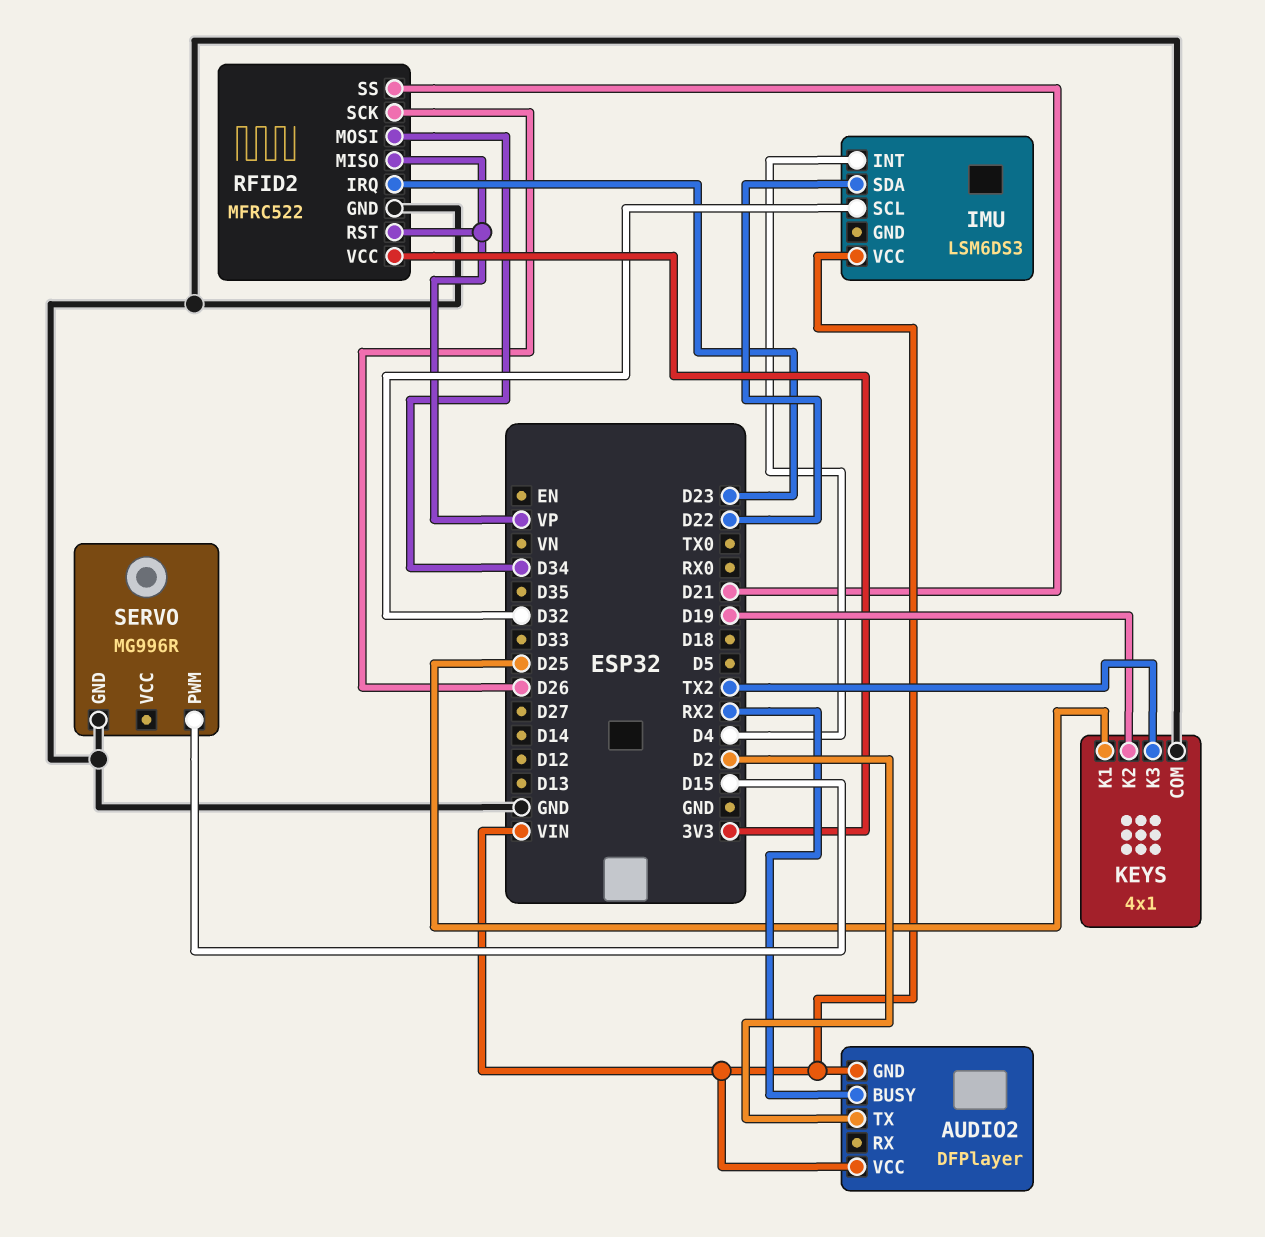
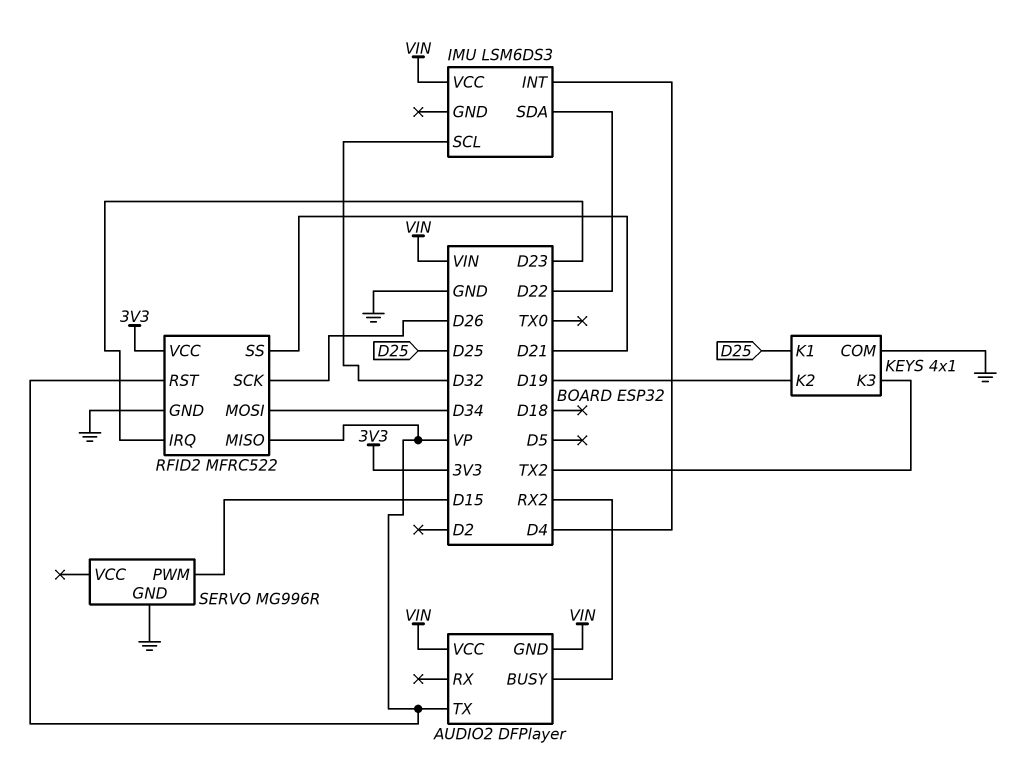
AUDIO2 pin TX: D2 -> VP

